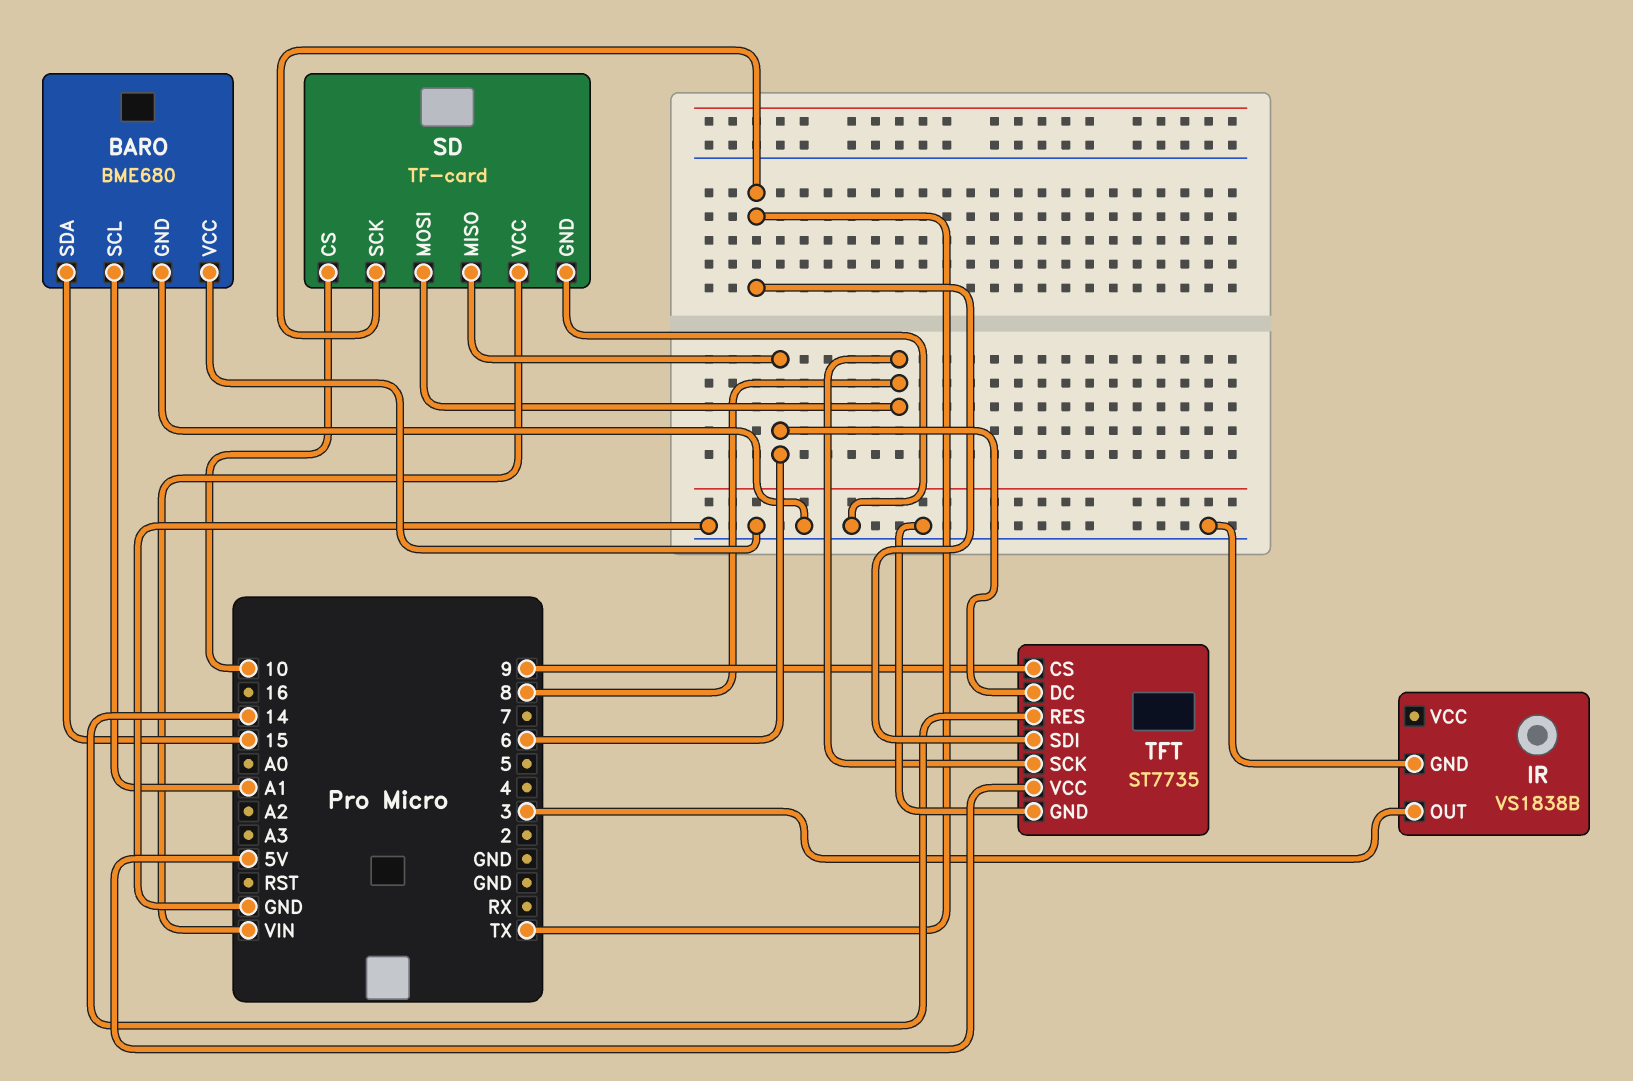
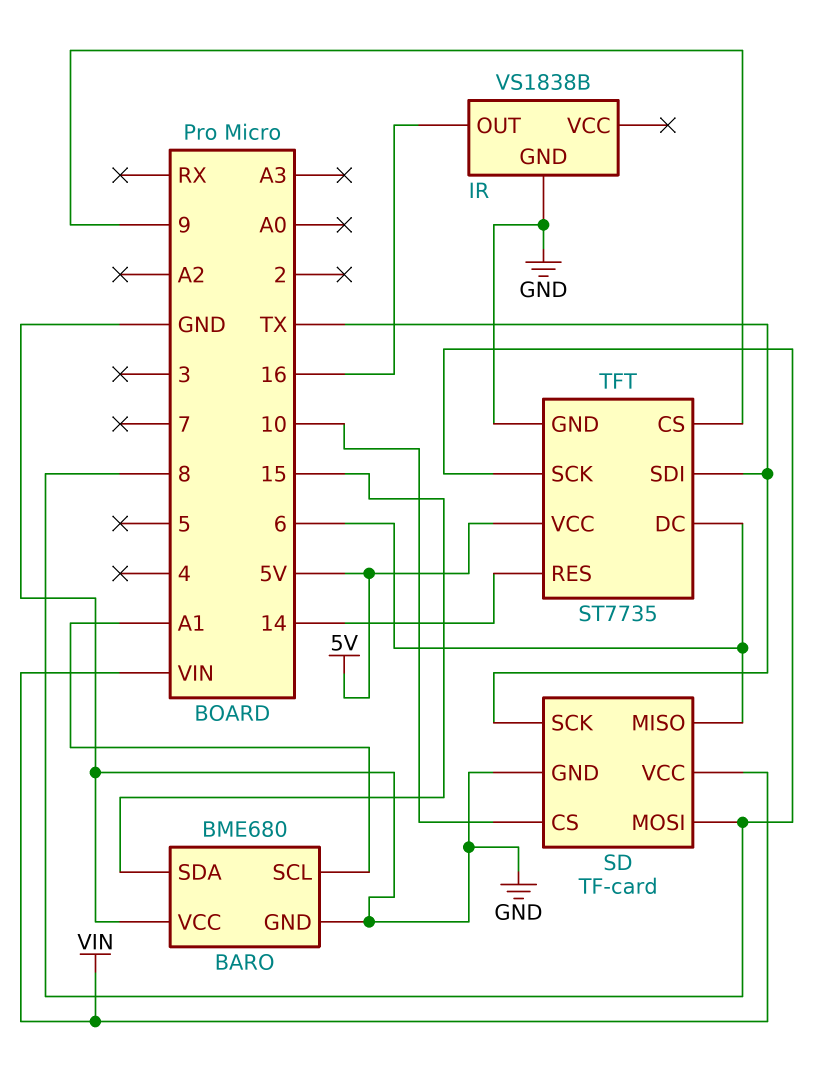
IR pin OUT: 3 -> 16

